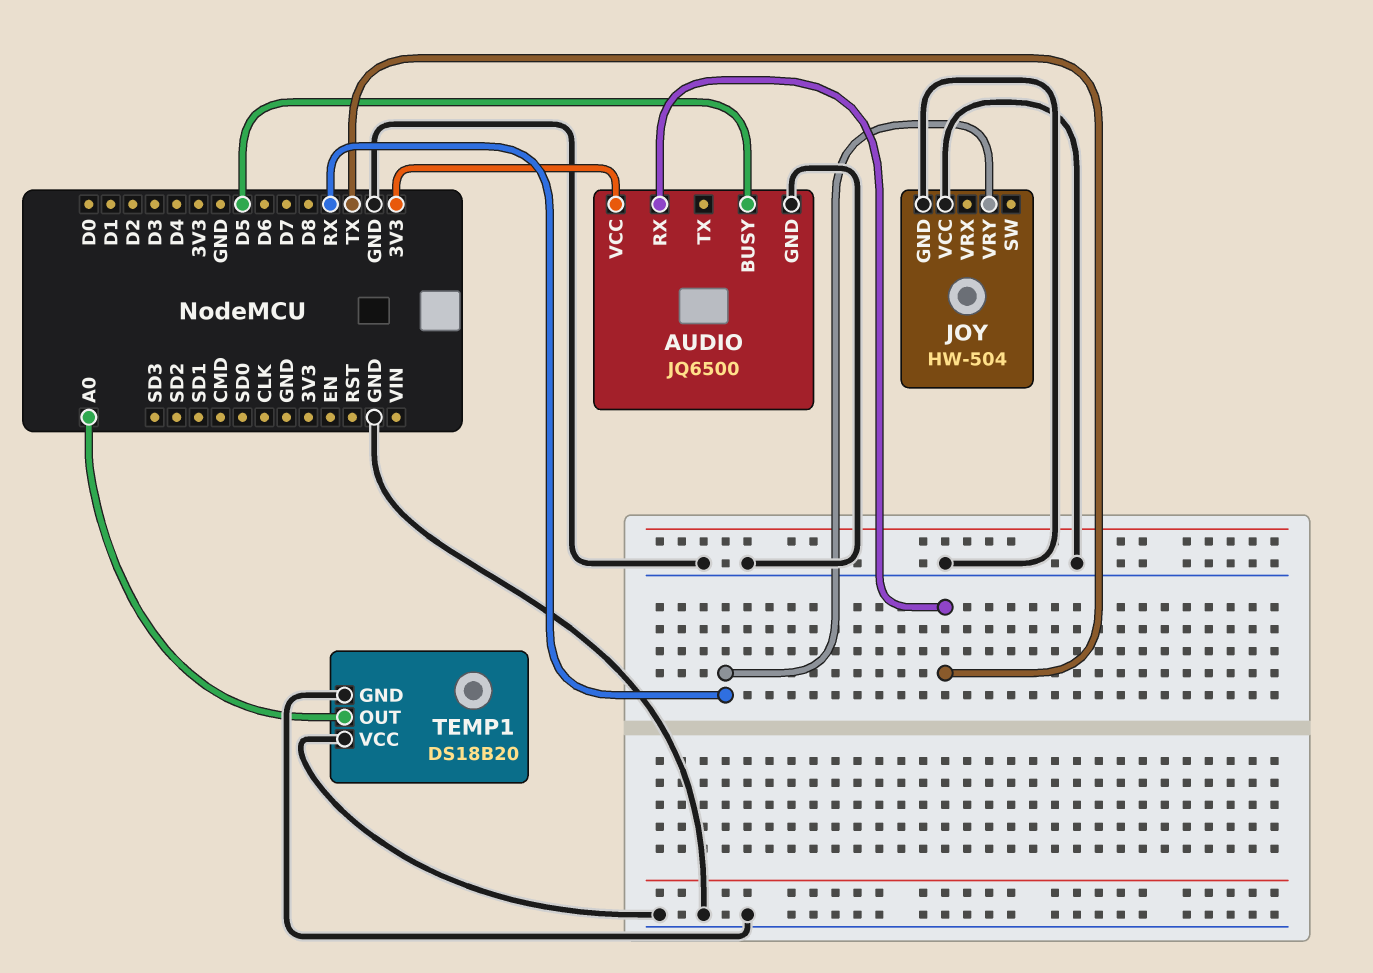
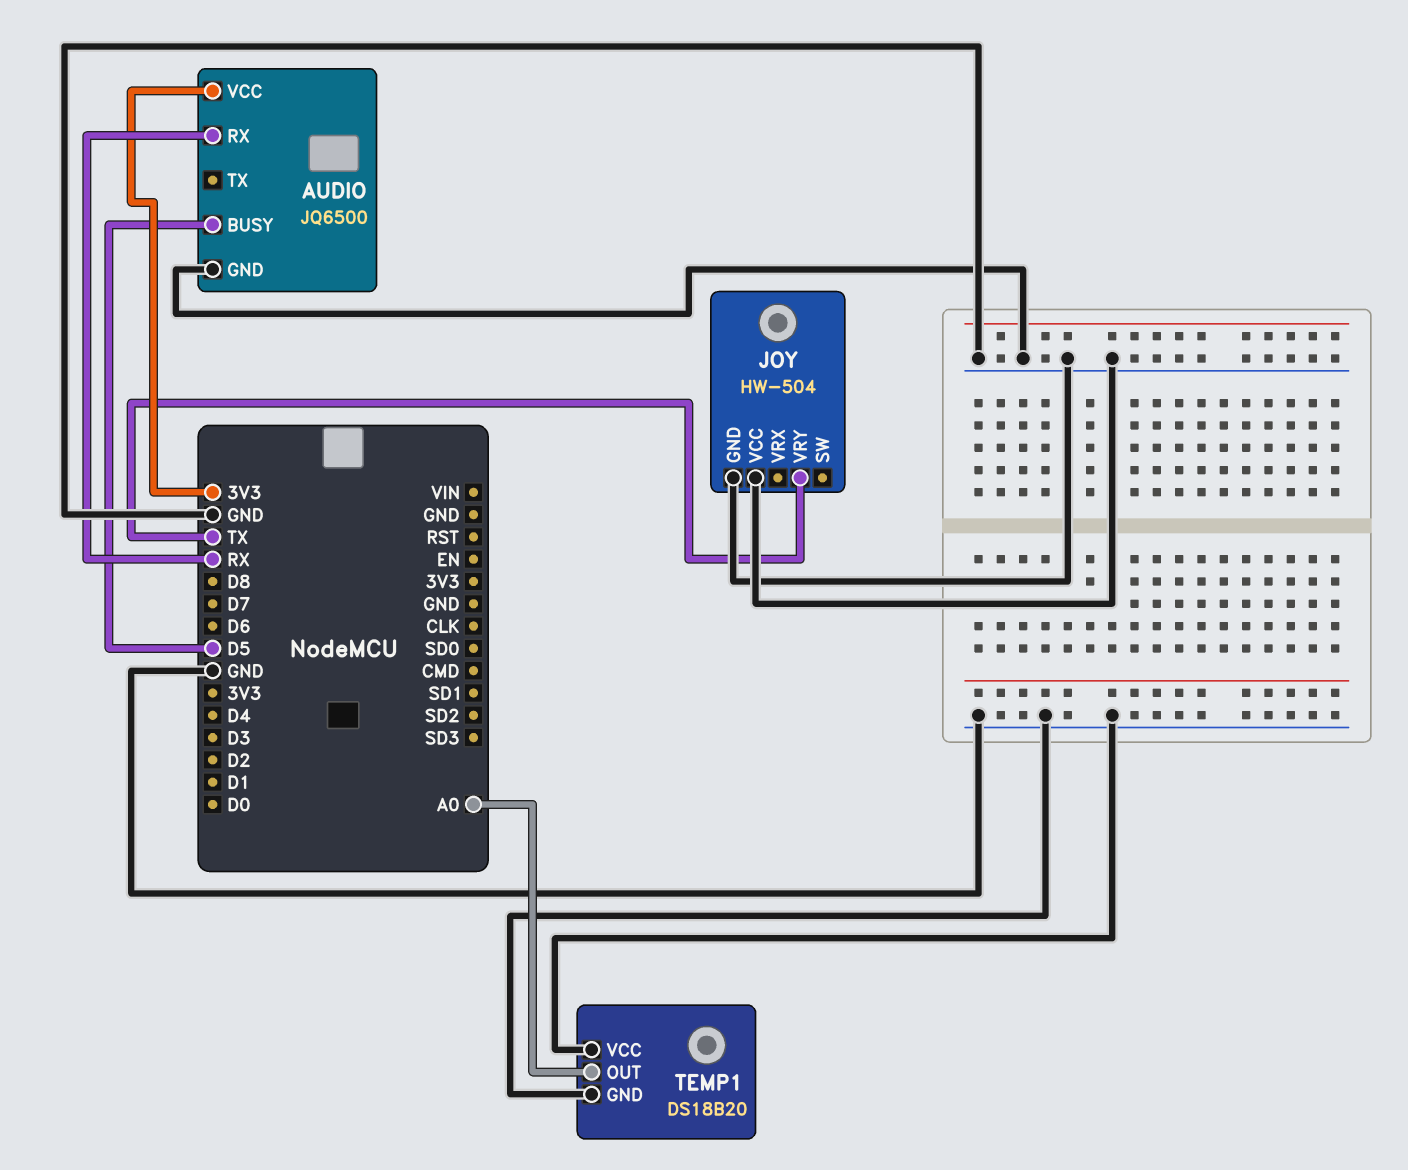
AUDIO pin RX: TX -> RX
JOY pin VRY: RX -> TX

